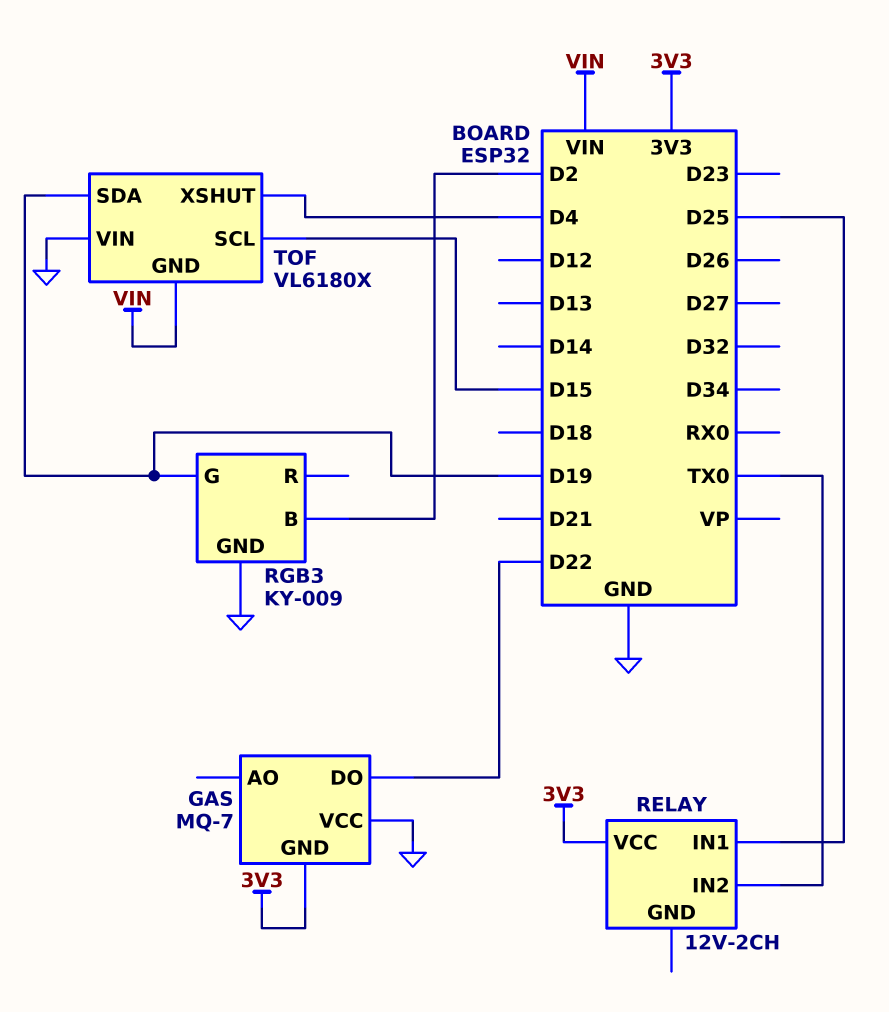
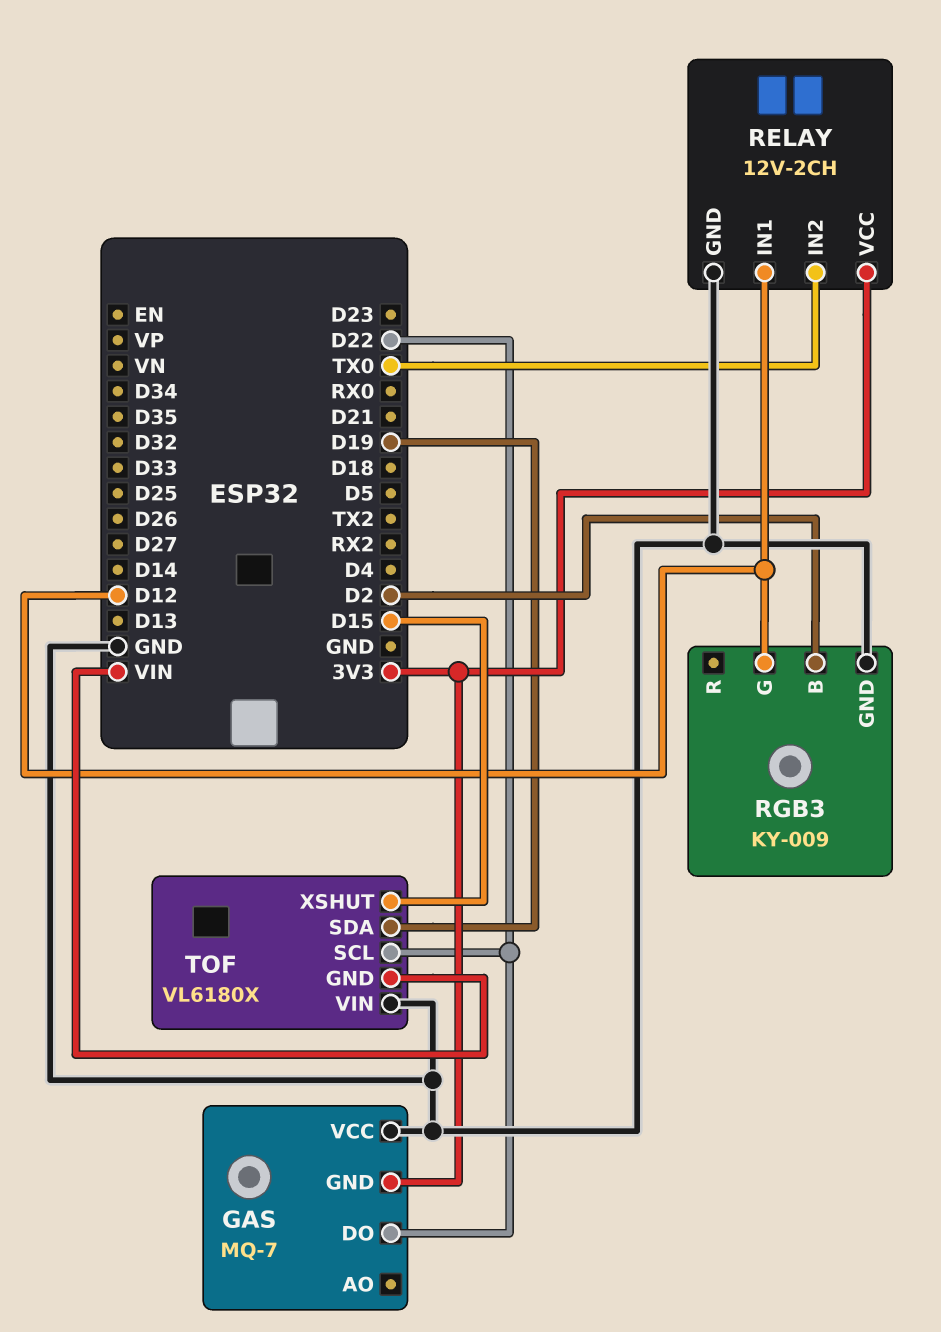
RELAY pin GND: none -> GND
RELAY pin IN1: D25 -> D12
RGB3 pin G: D19 -> D12
TOF pin SCL: D15 -> D22
TOF pin XSHUT: D4 -> D15

